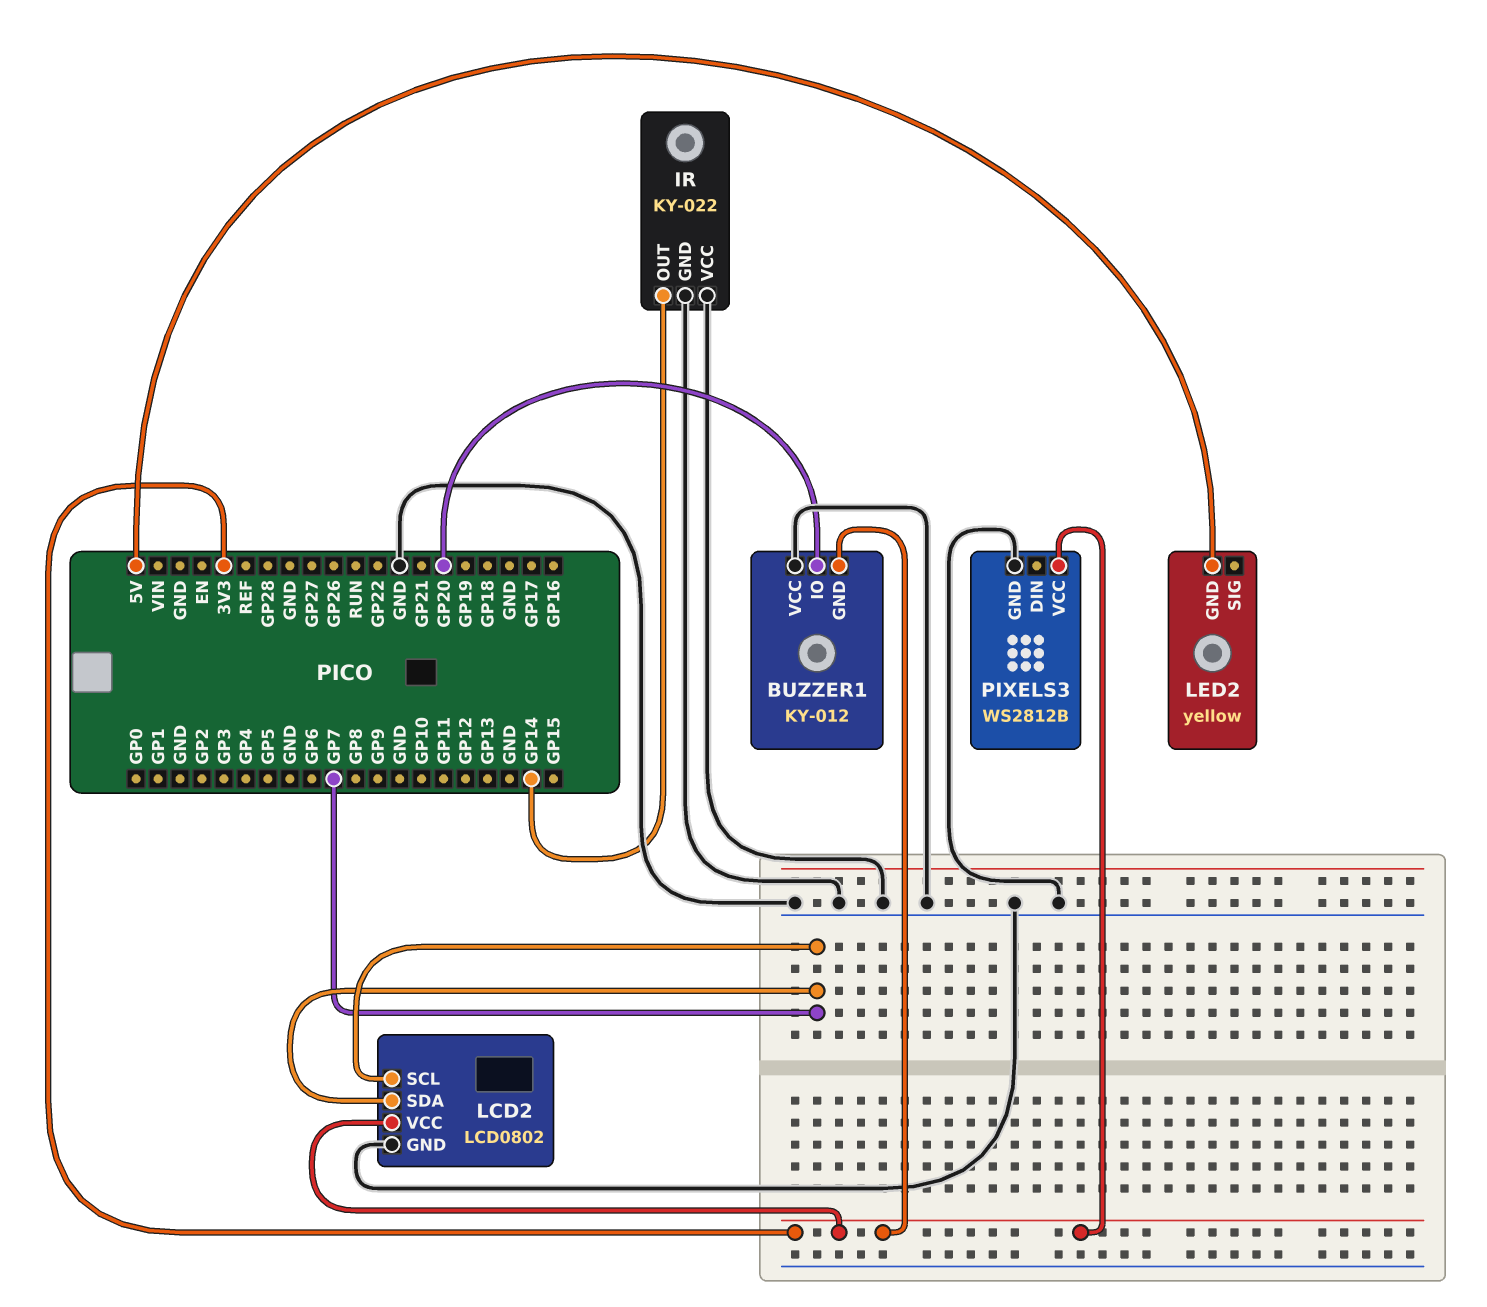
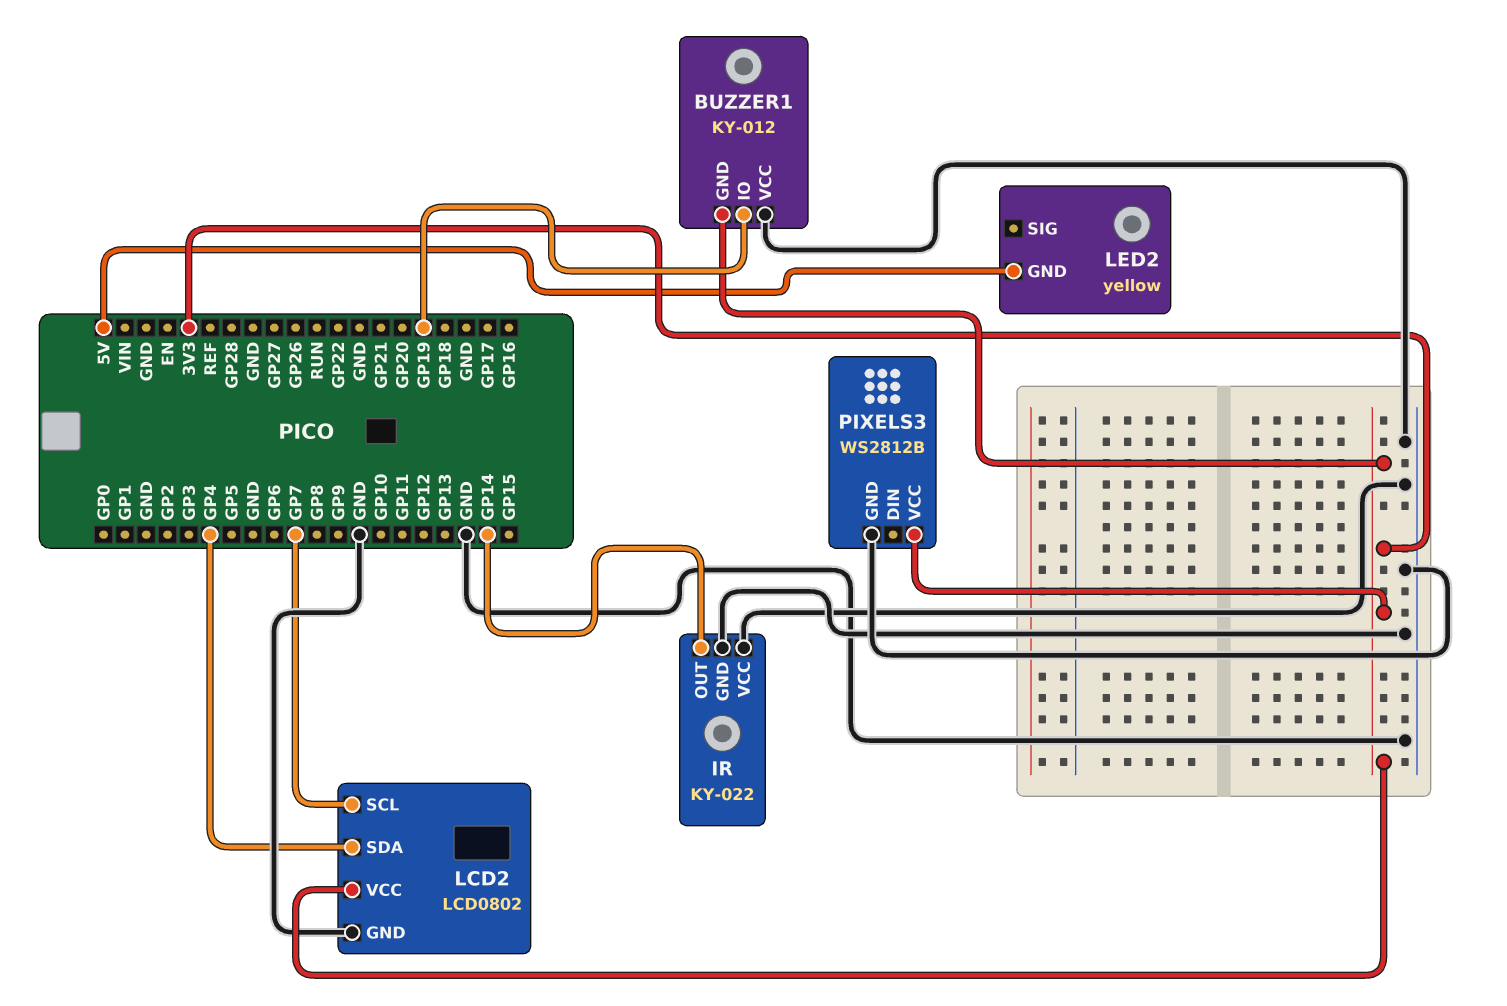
BUZZER1 pin IO: GP20 -> GP19
LCD2 pin SDA: GP7 -> GP4

